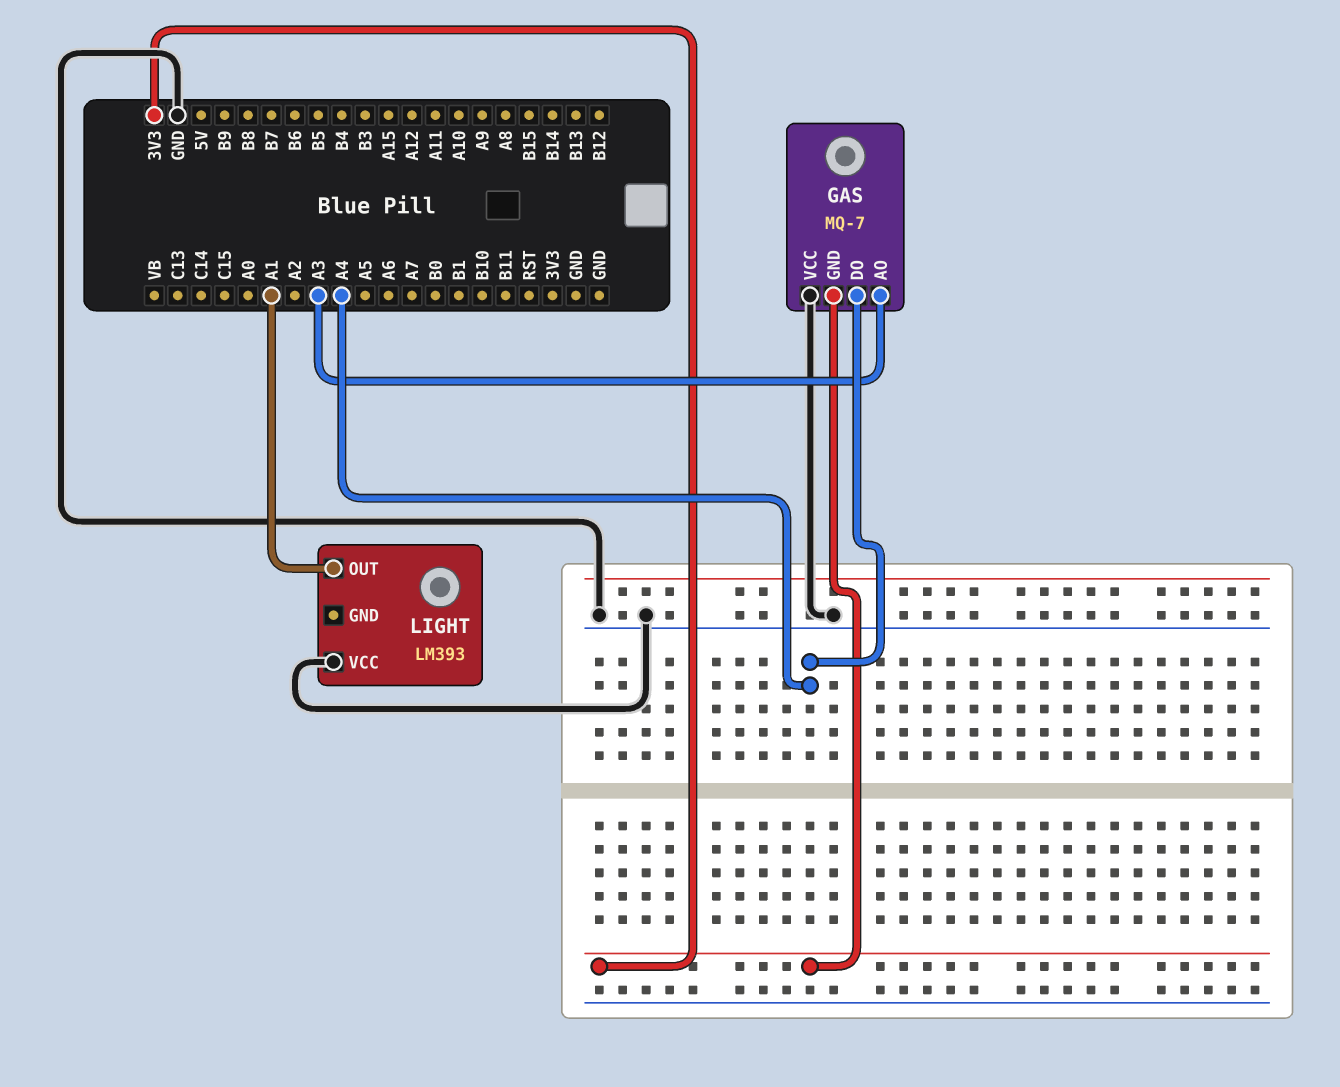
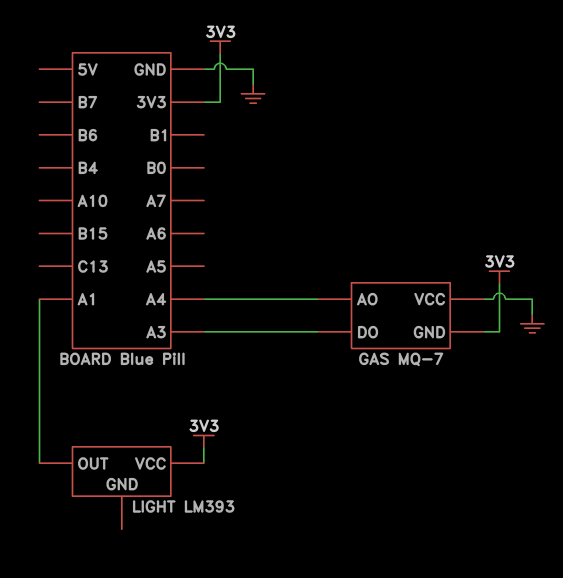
GAS pin AO: A3 -> A4
GAS pin DO: A4 -> A3
LIGHT pin VCC: GND -> 3V3

